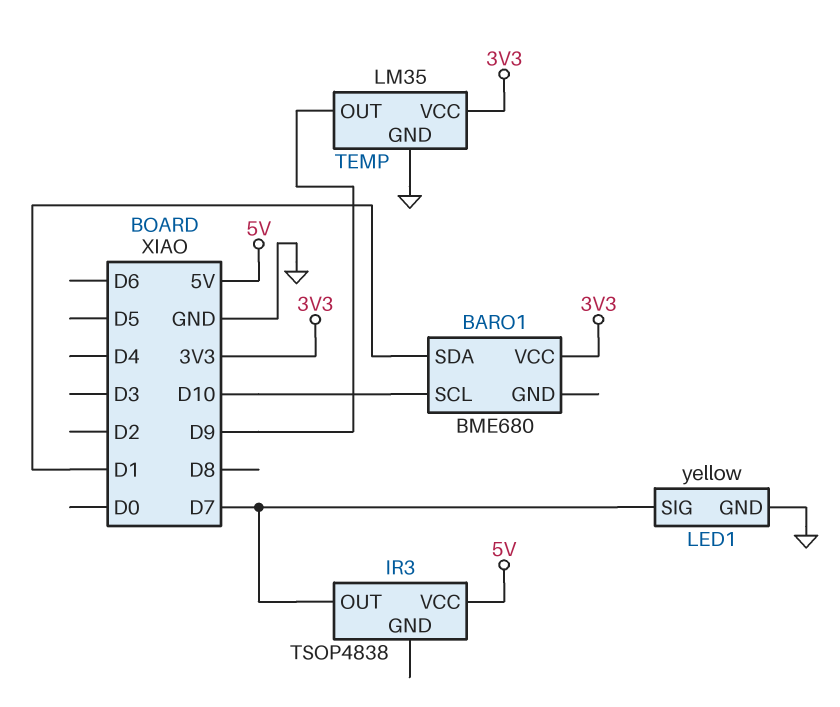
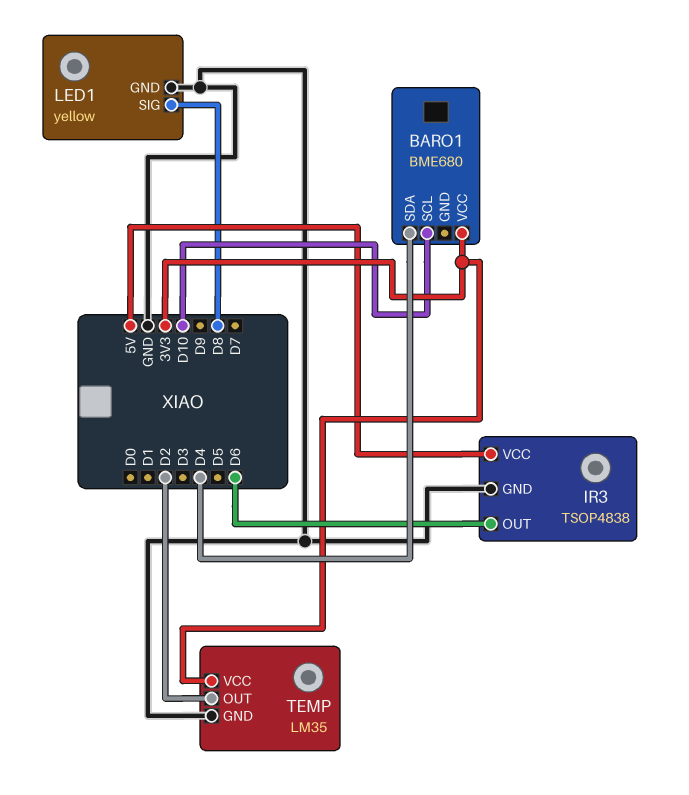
BARO1 pin SDA: D1 -> D4
IR3 pin GND: none -> GND
IR3 pin OUT: D7 -> D6
LED1 pin SIG: D7 -> D8
TEMP pin OUT: D9 -> D2

